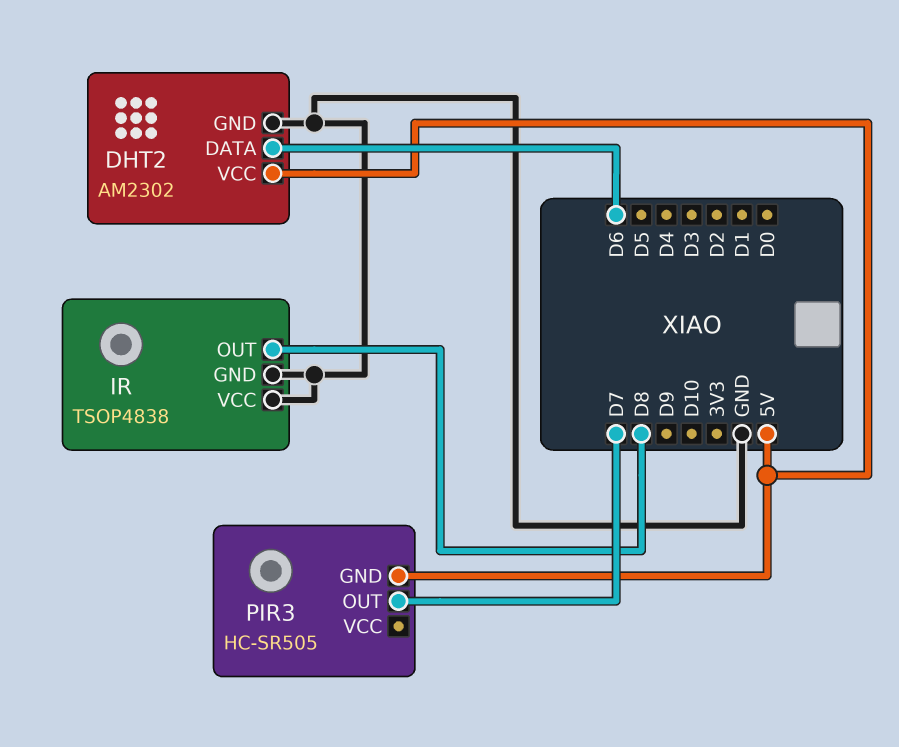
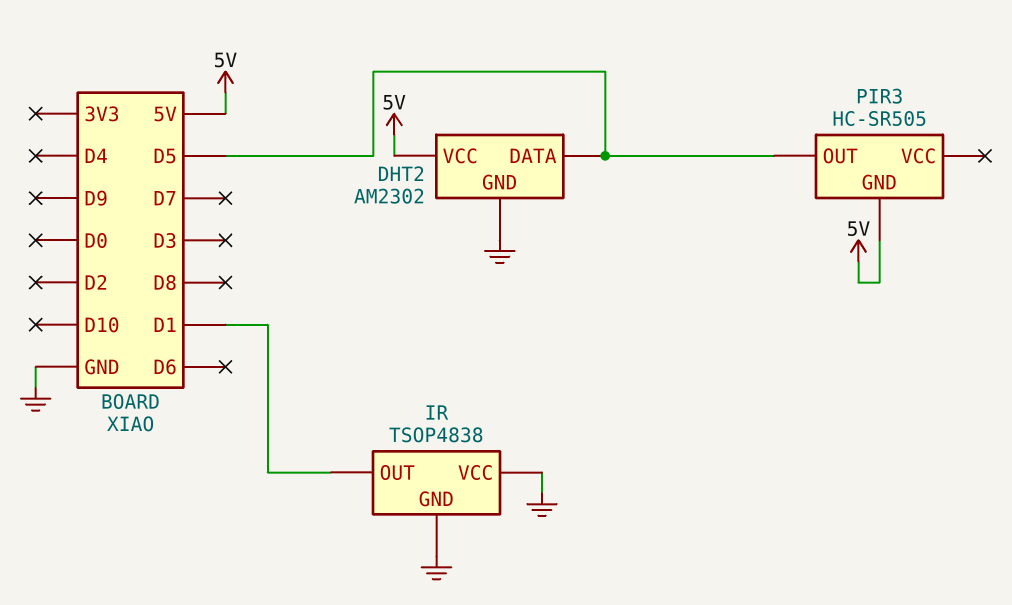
DHT2 pin DATA: D6 -> D5
IR pin OUT: D8 -> D1
PIR3 pin OUT: D7 -> D5

